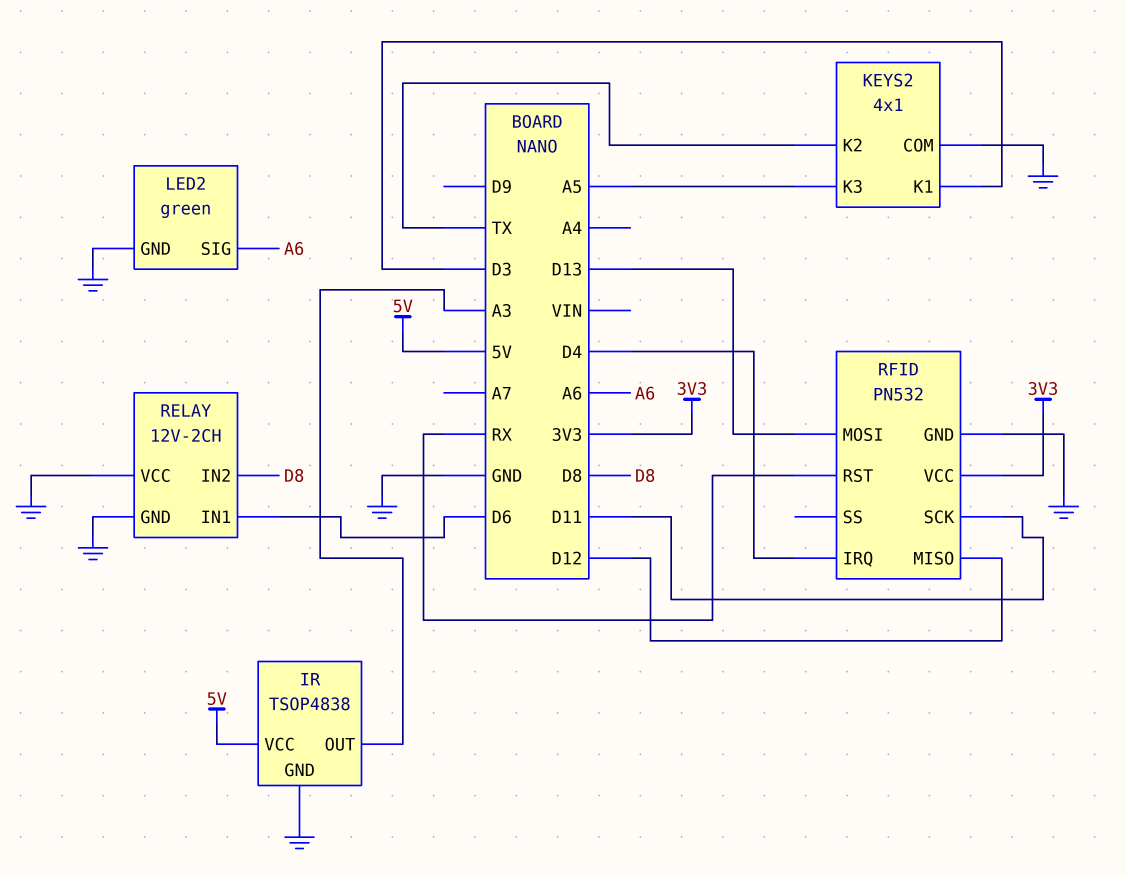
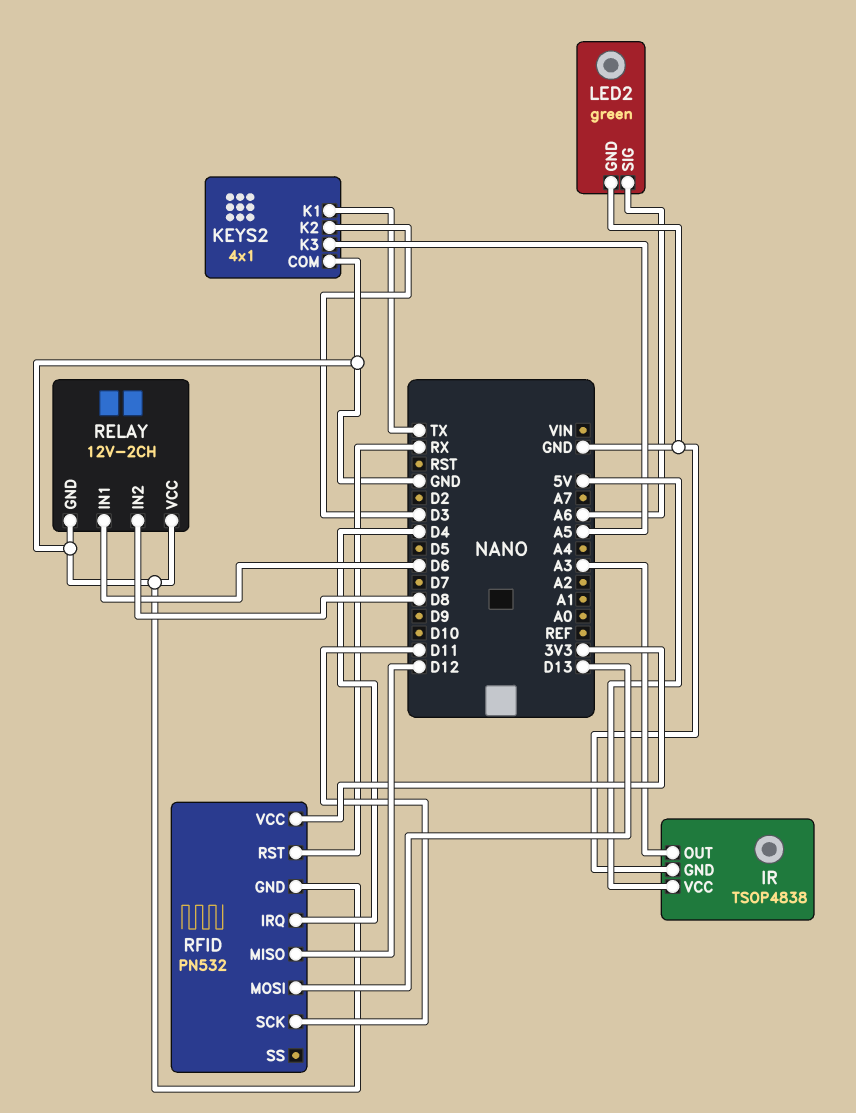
KEYS2 pin K1: D3 -> TX
KEYS2 pin K2: TX -> D3

